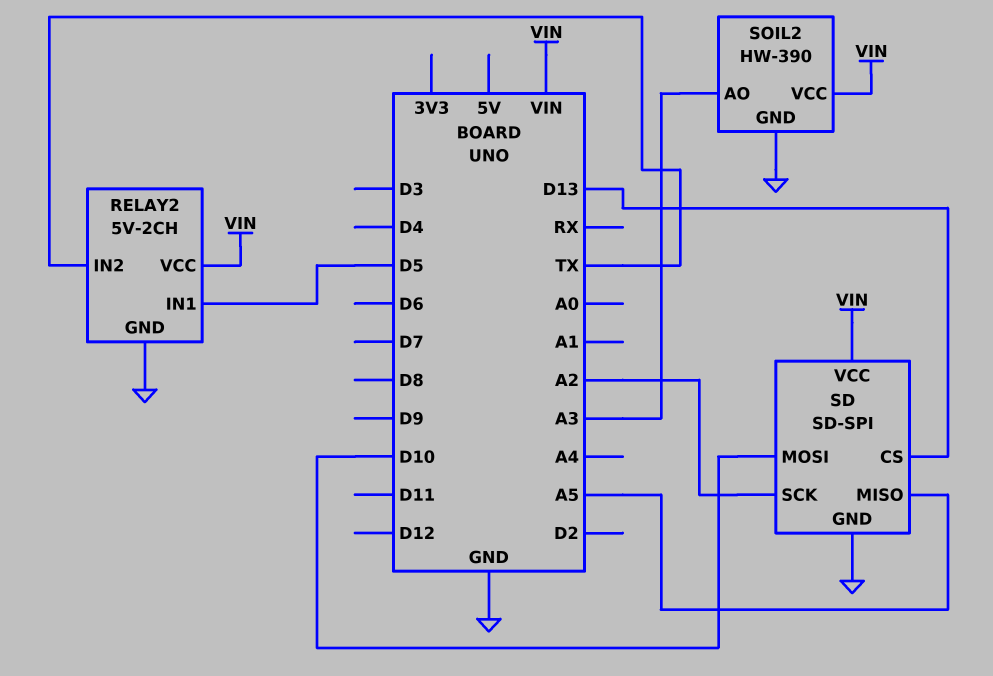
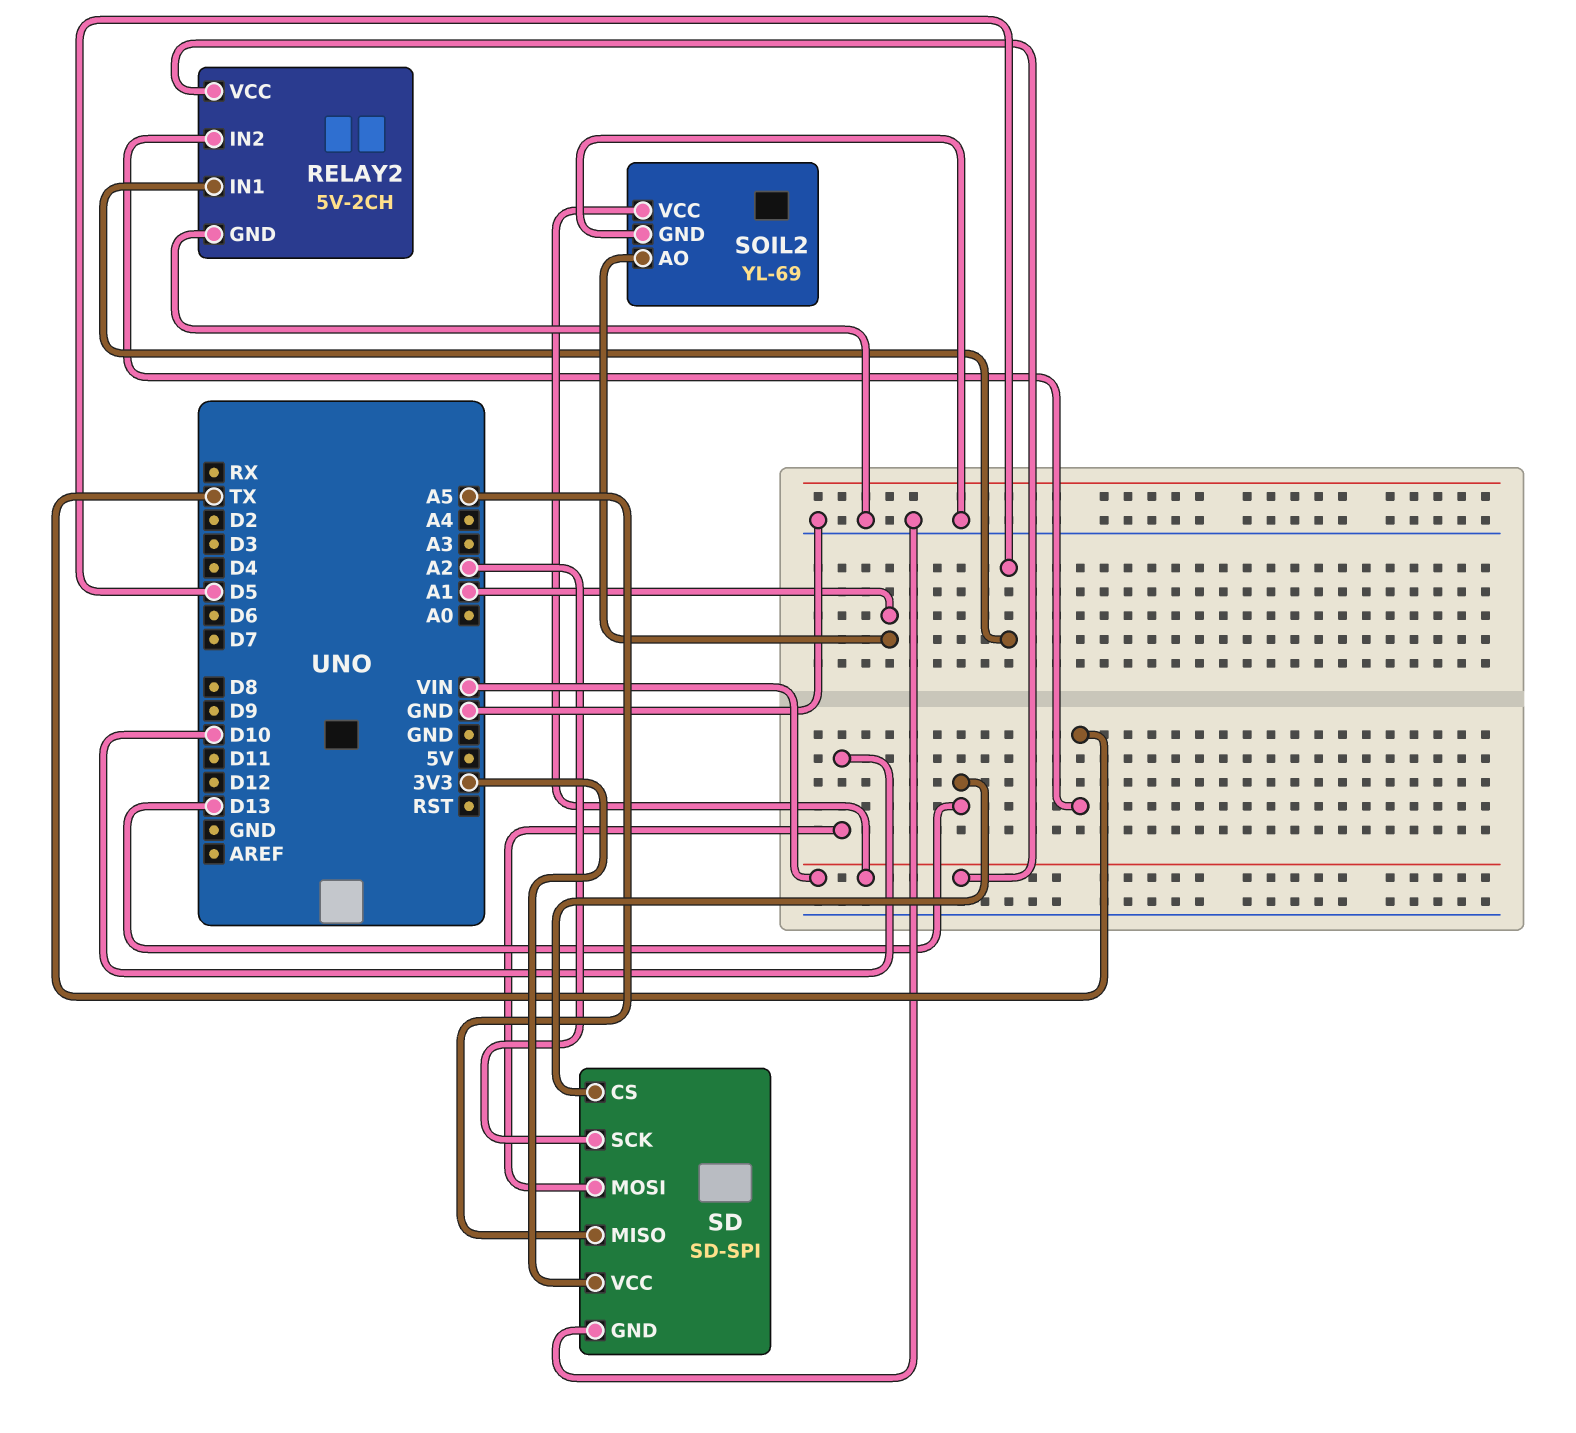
SD pin VCC: VIN -> 3V3
SOIL2: HW-390 -> YL-69
SOIL2 pin AO: A3 -> A1

